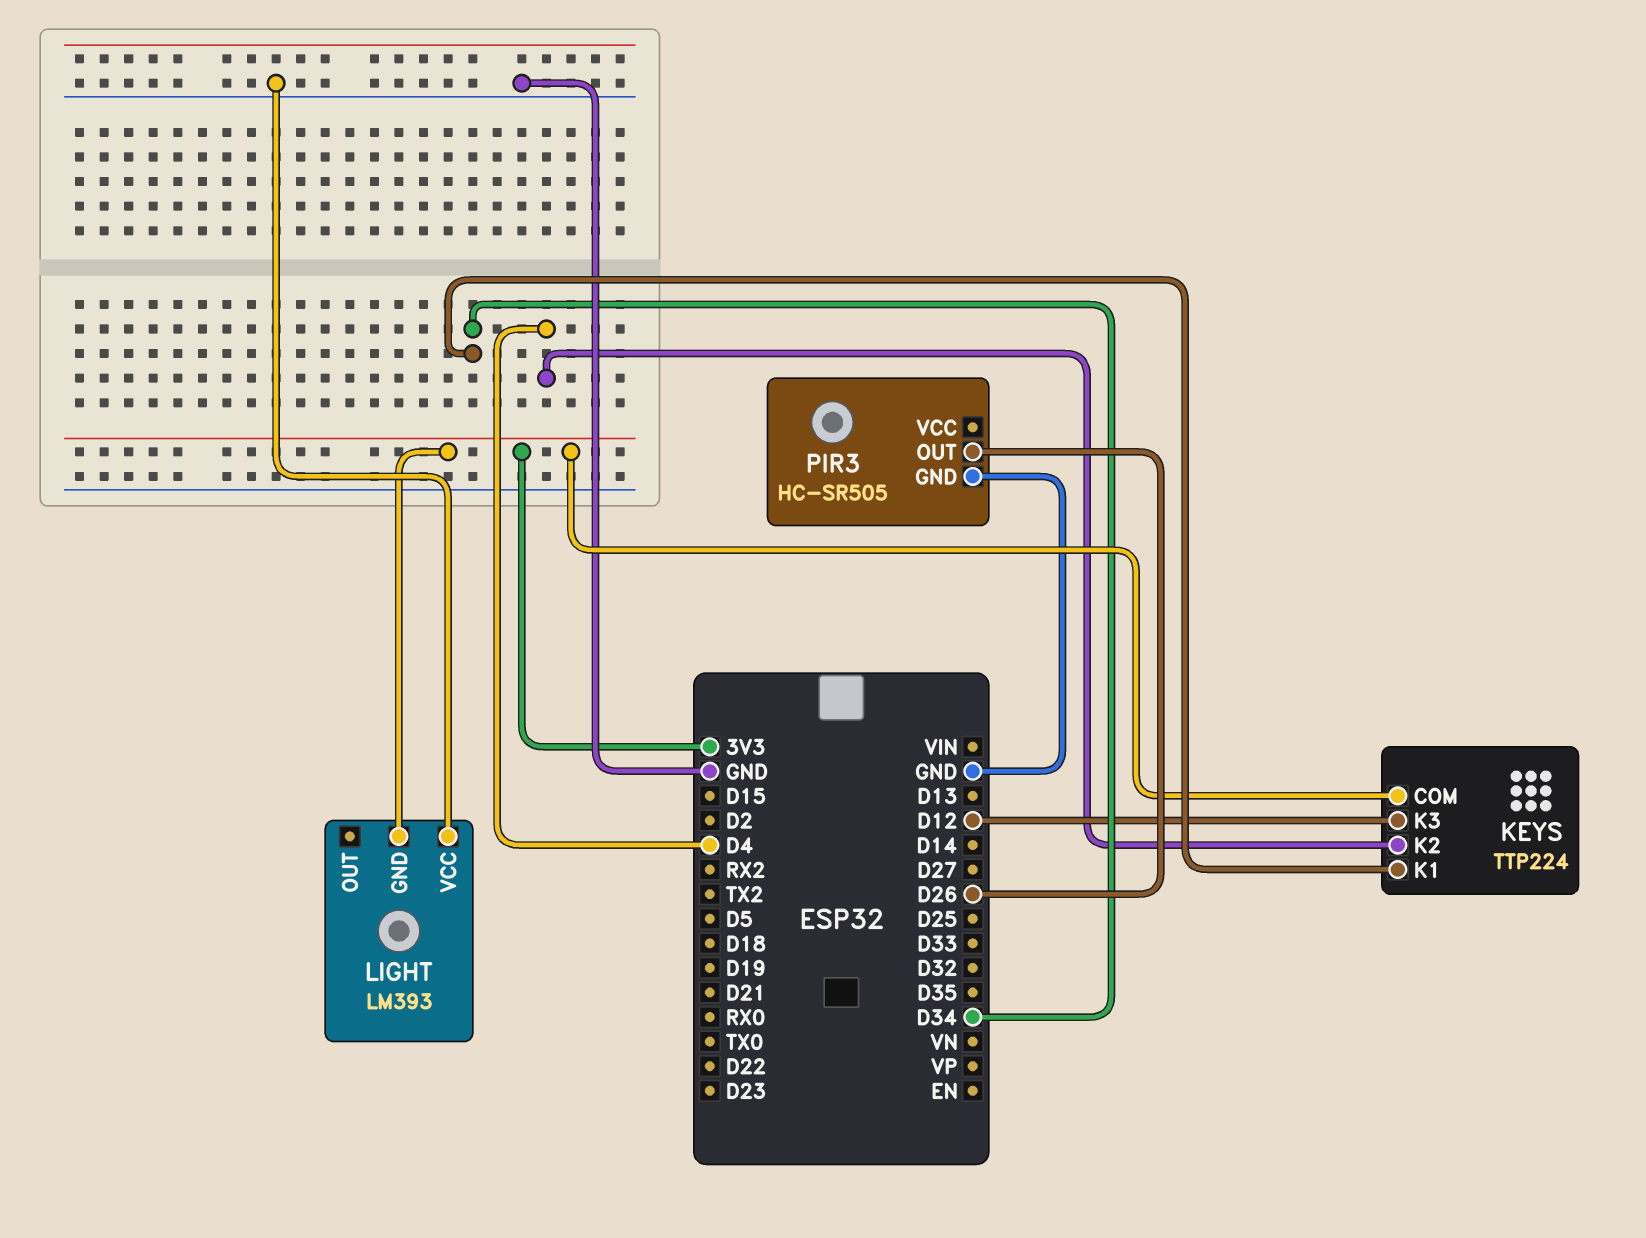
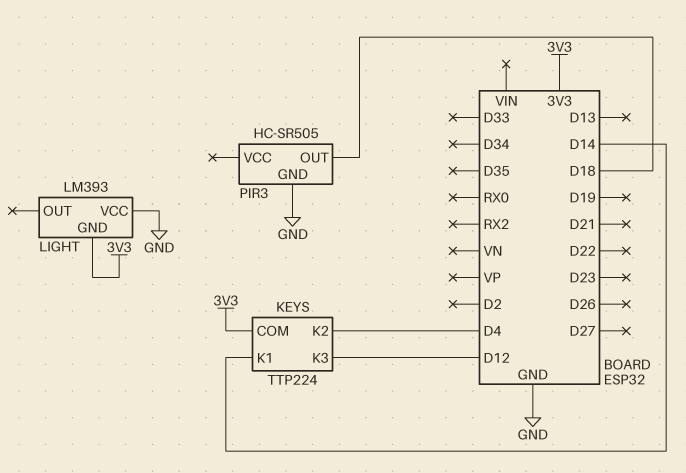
KEYS pin K1: D34 -> D14
PIR3 pin OUT: D26 -> D18

